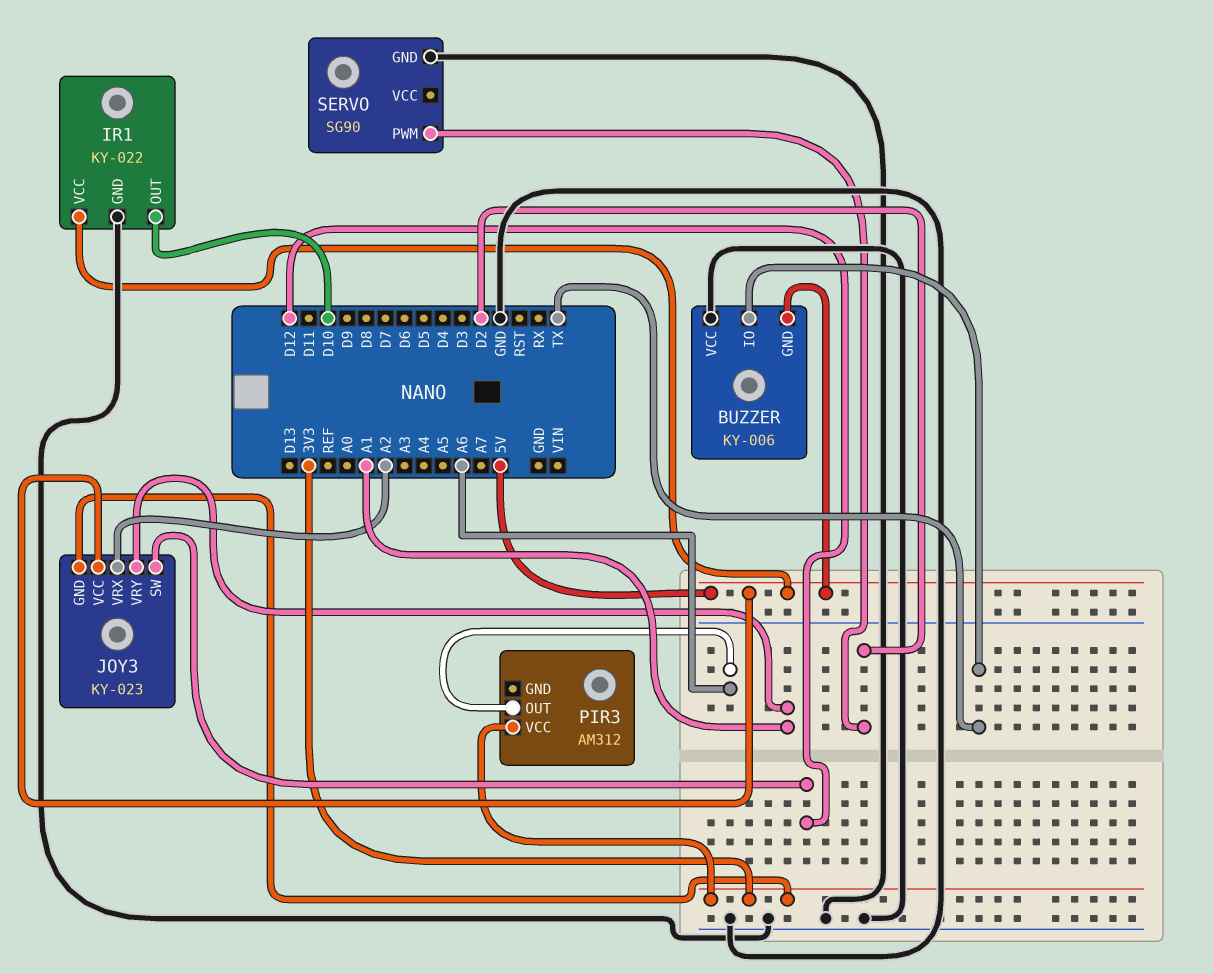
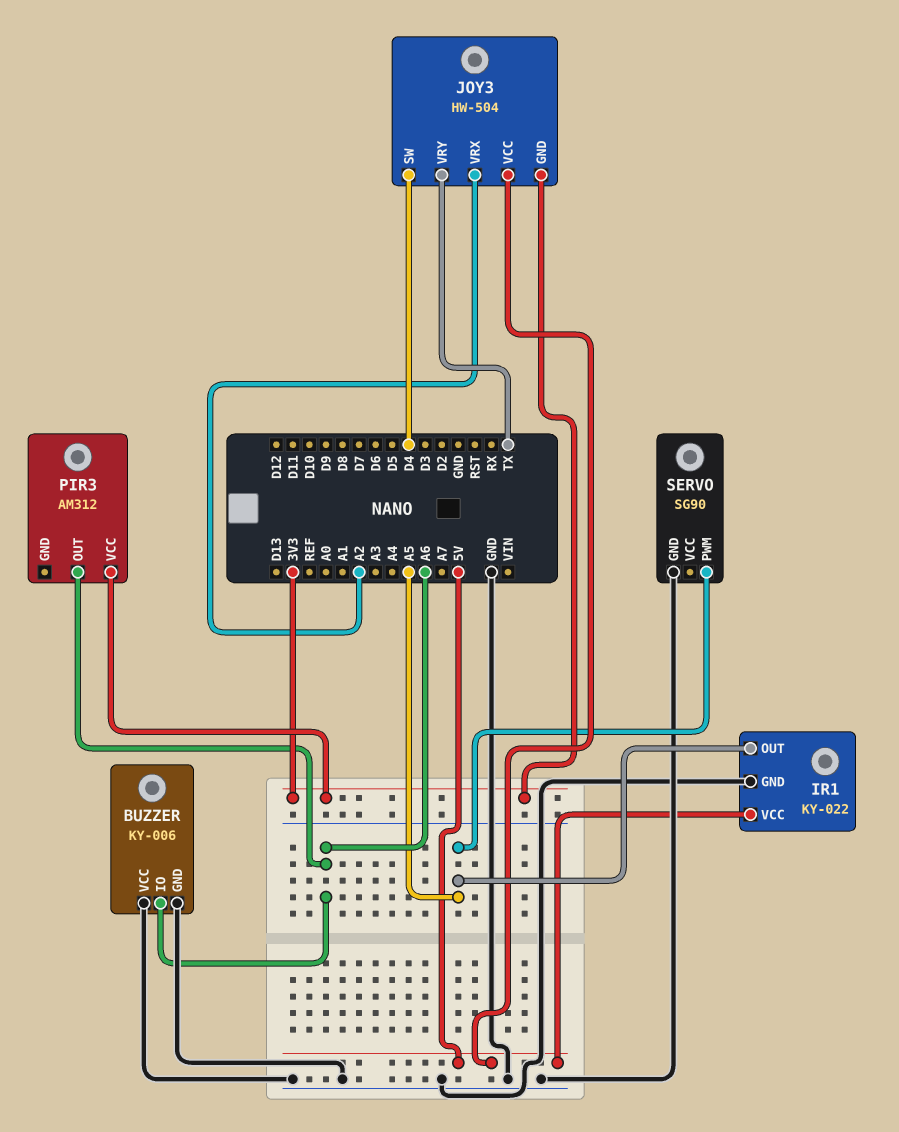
BUZZER pin GND: 5V -> GND
BUZZER pin IO: TX -> A6
IR1 pin OUT: D10 -> A5
JOY3: KY-023 -> HW-504
JOY3 pin SW: D12 -> D4
JOY3 pin VRY: A1 -> TX
SERVO pin PWM: D2 -> A5

